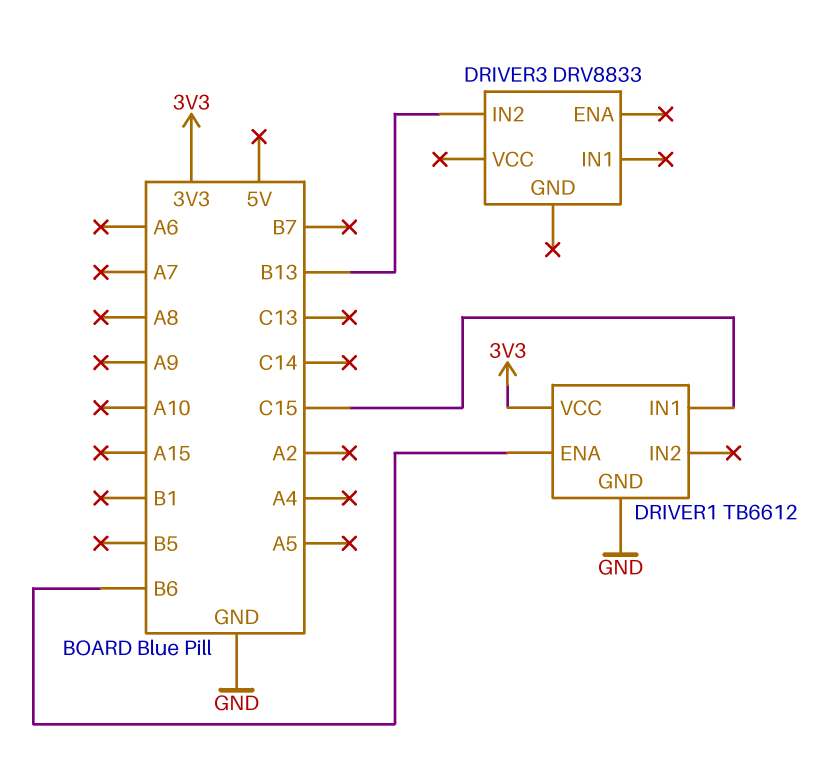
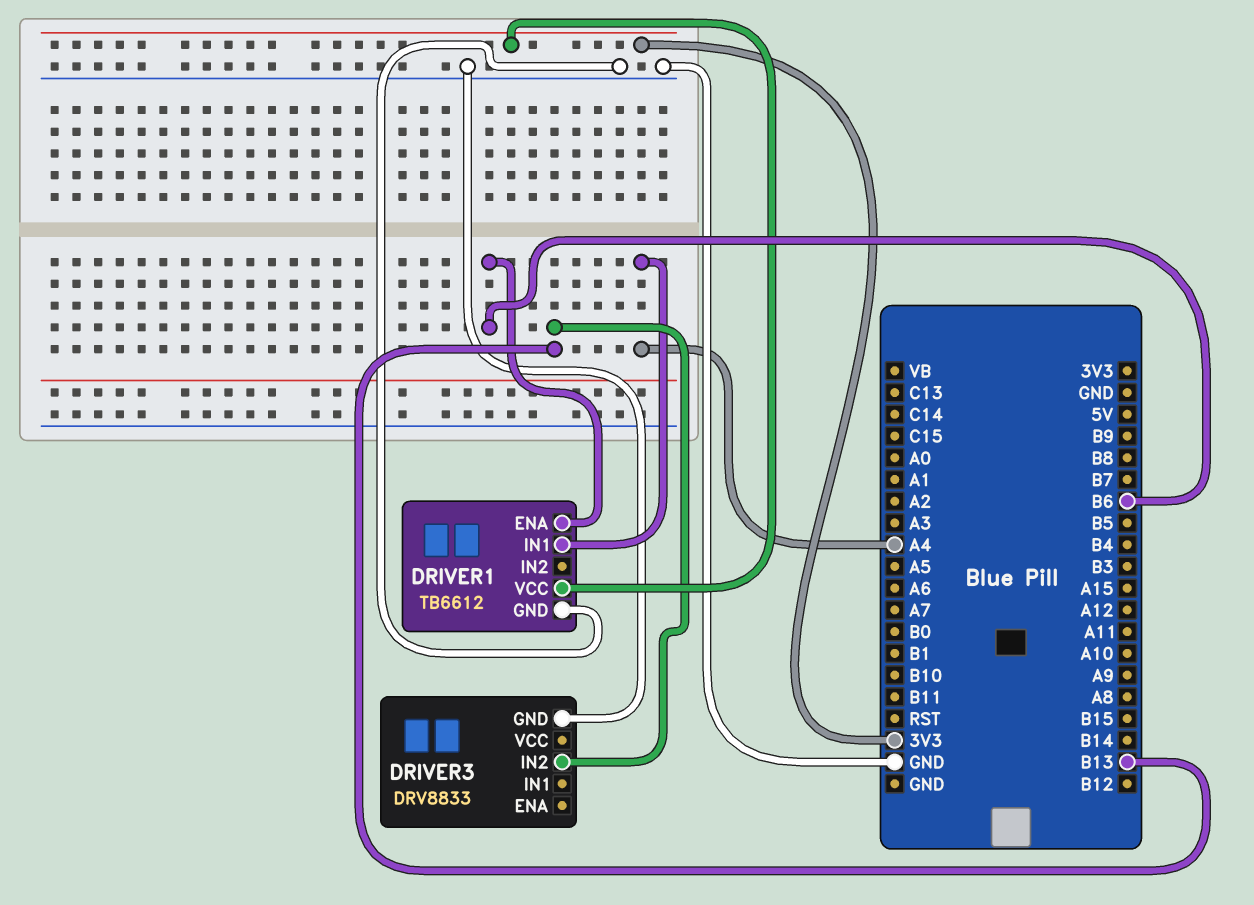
DRIVER1 pin IN1: C15 -> A4
DRIVER3 pin GND: none -> GND

